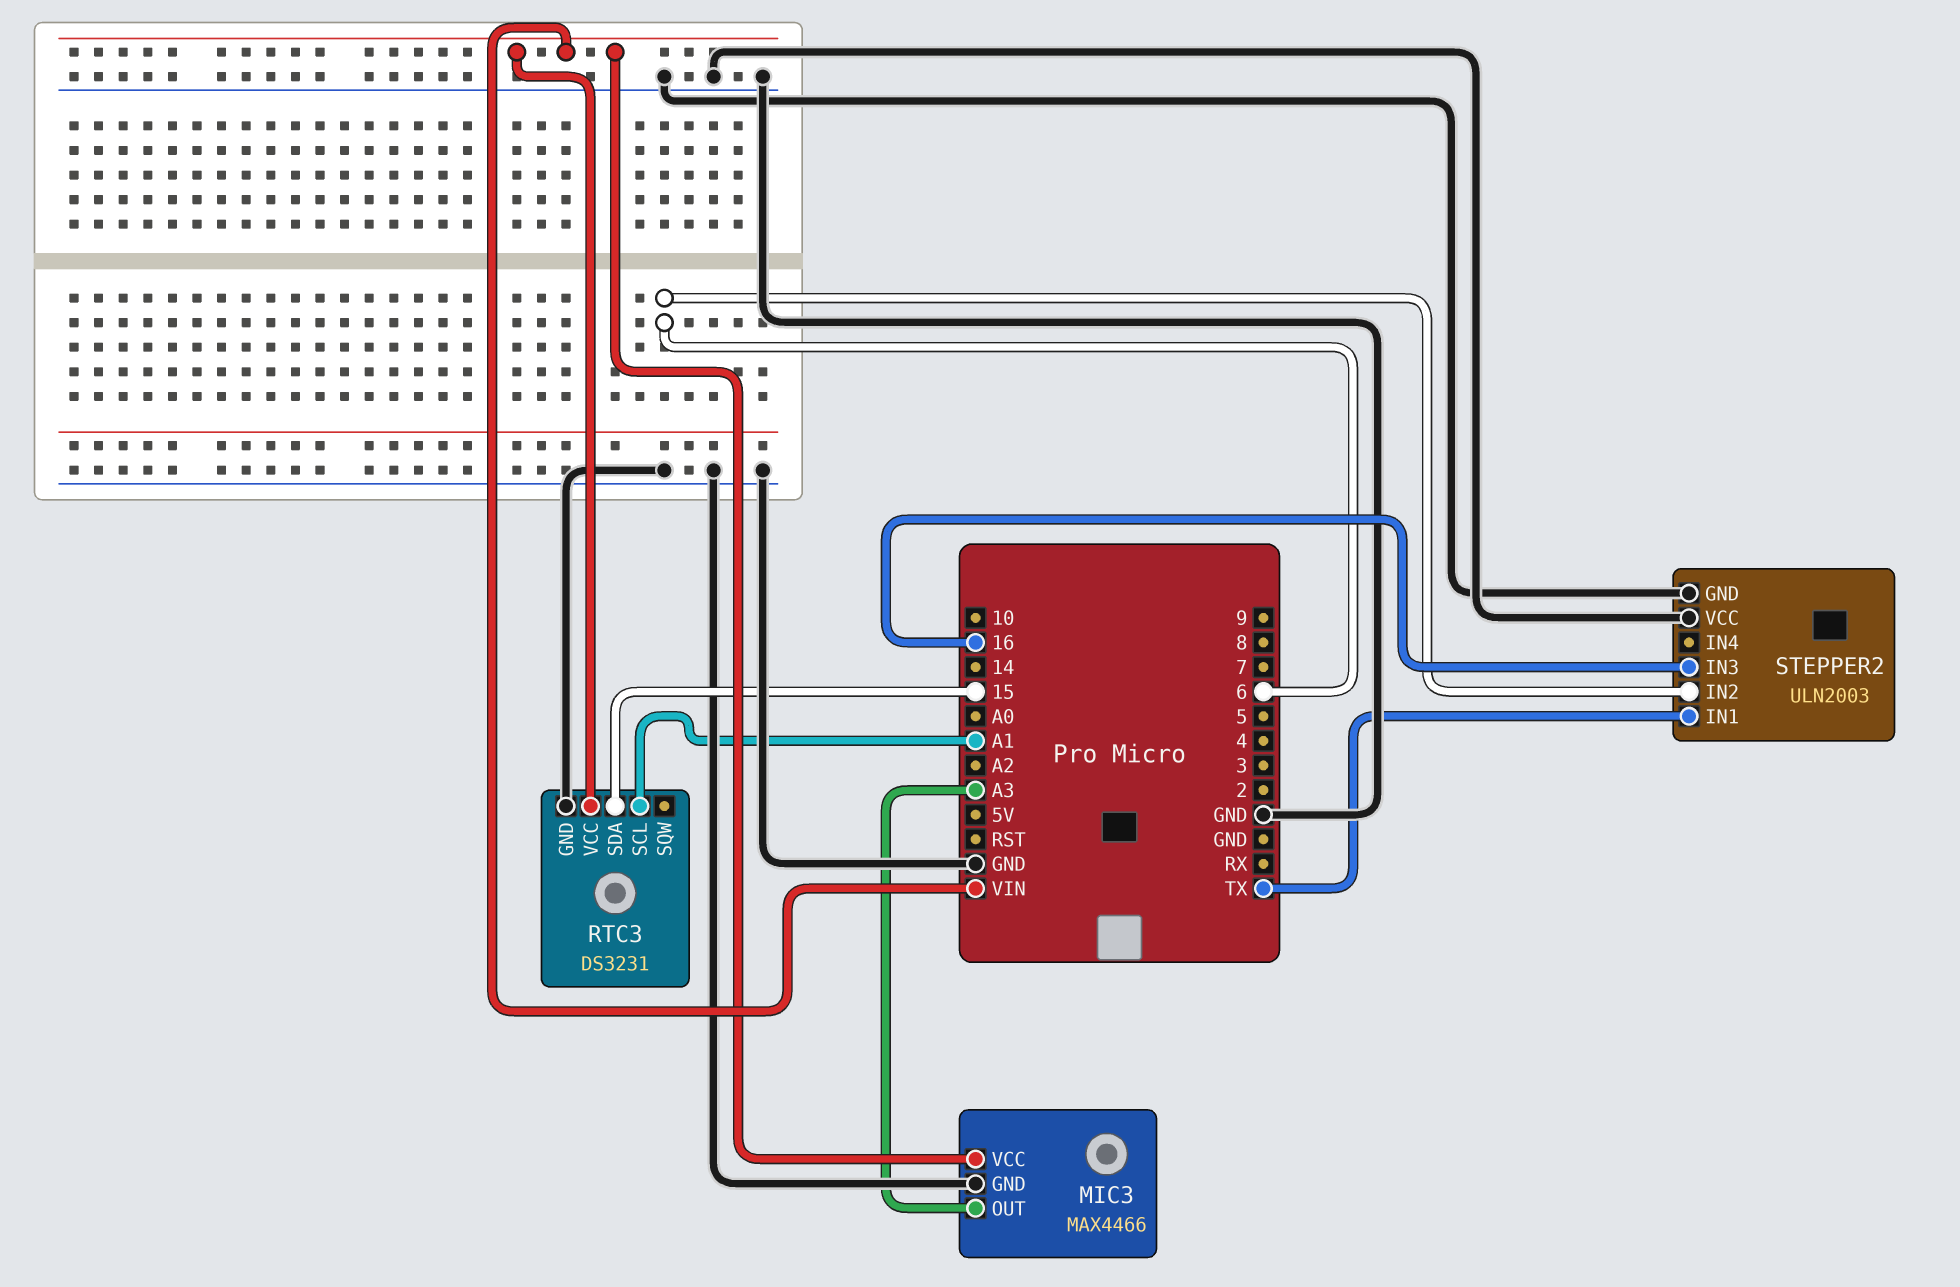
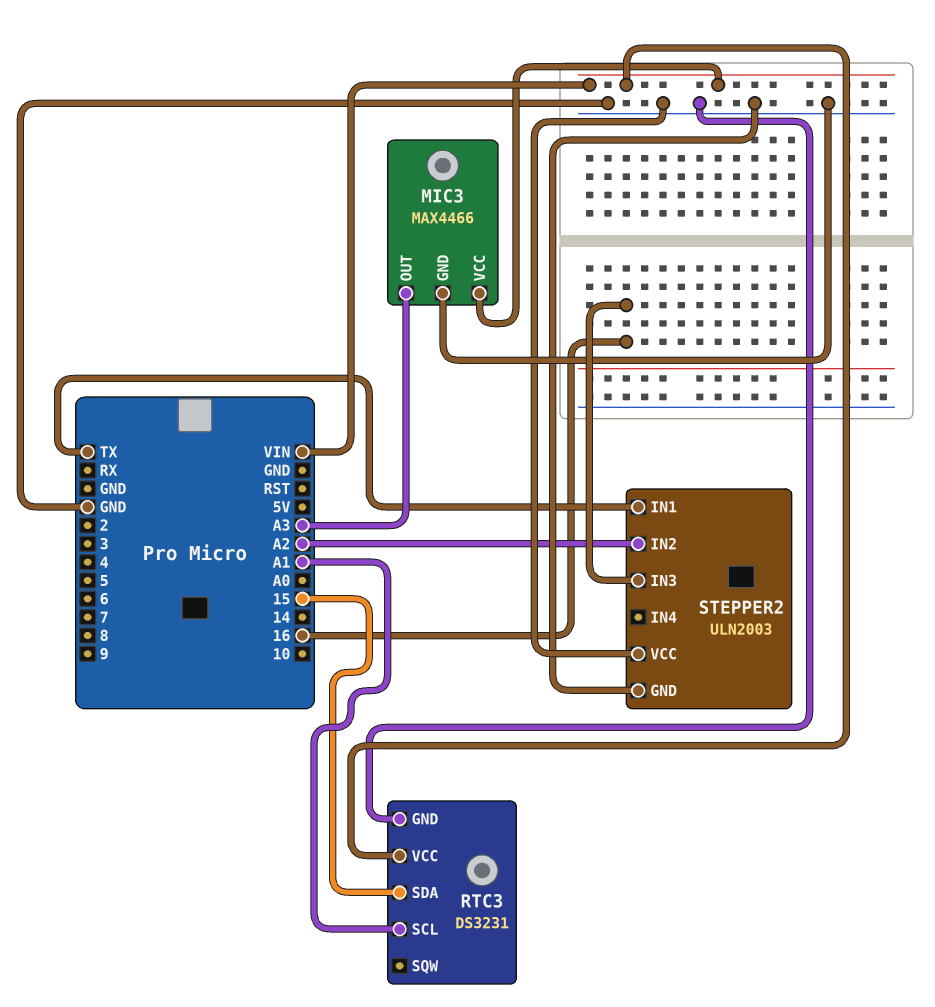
STEPPER2 pin IN2: 6 -> A2

